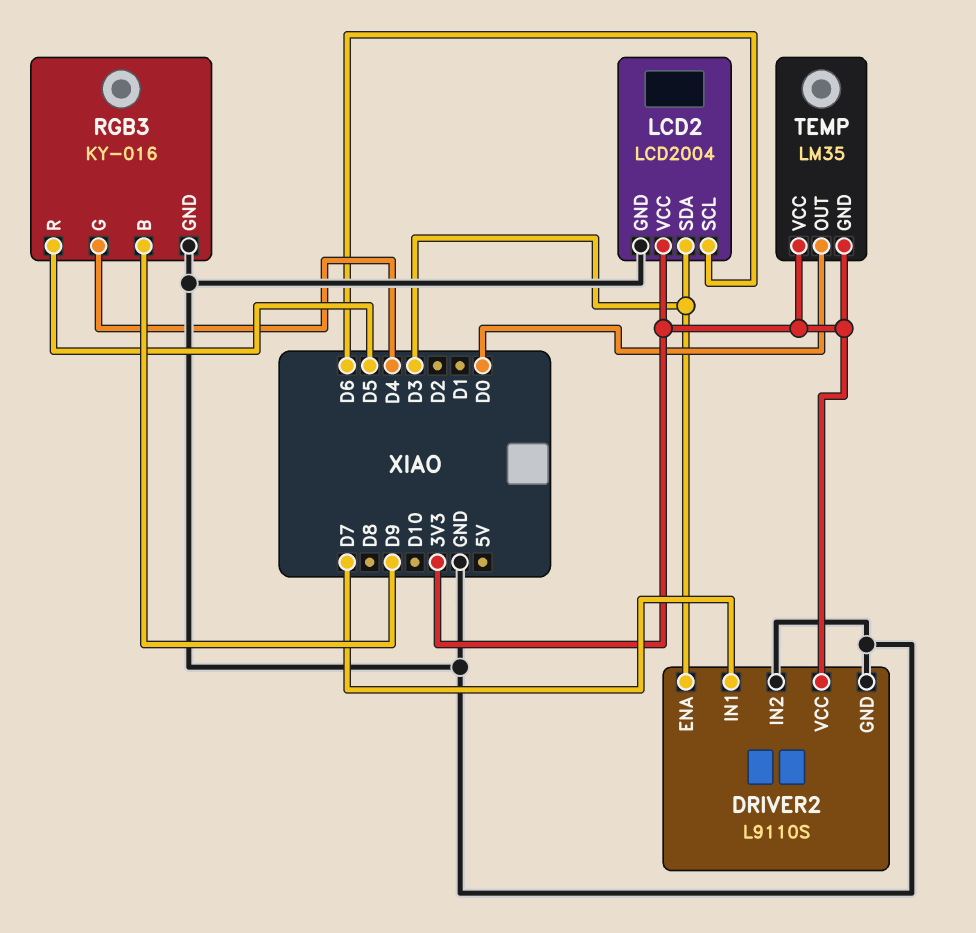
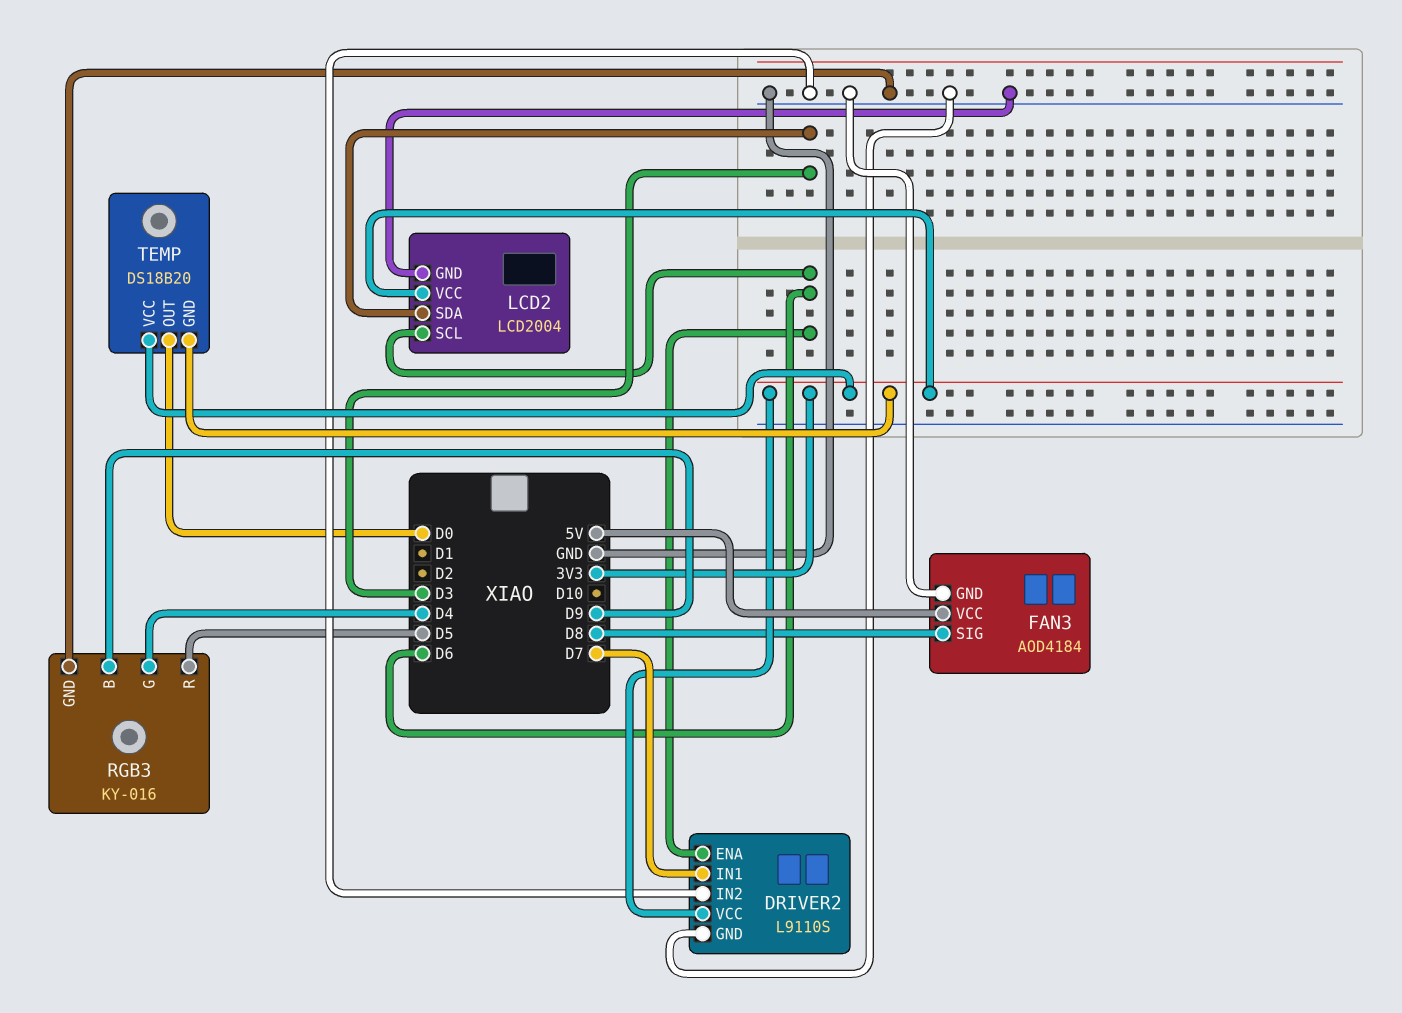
DRIVER2 pin ENA: D3 -> D6
FAN3: none -> AOD4184
FAN3 pin GND: none -> GND
FAN3 pin SIG: none -> D8
FAN3 pin VCC: none -> 5V
TEMP: LM35 -> DS18B20

